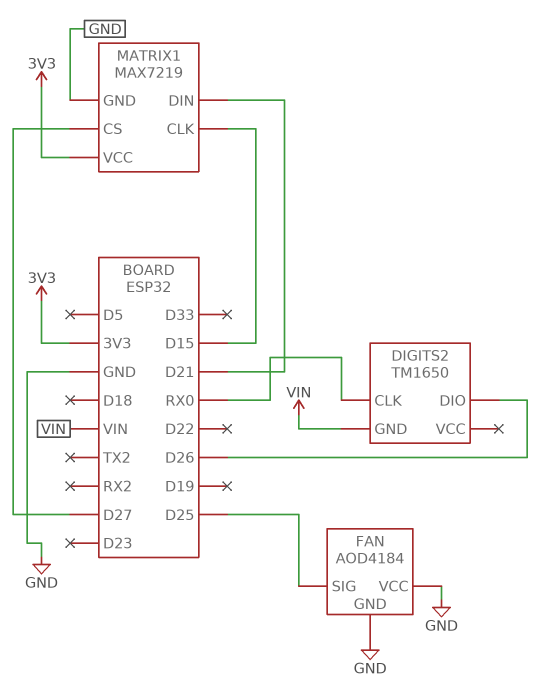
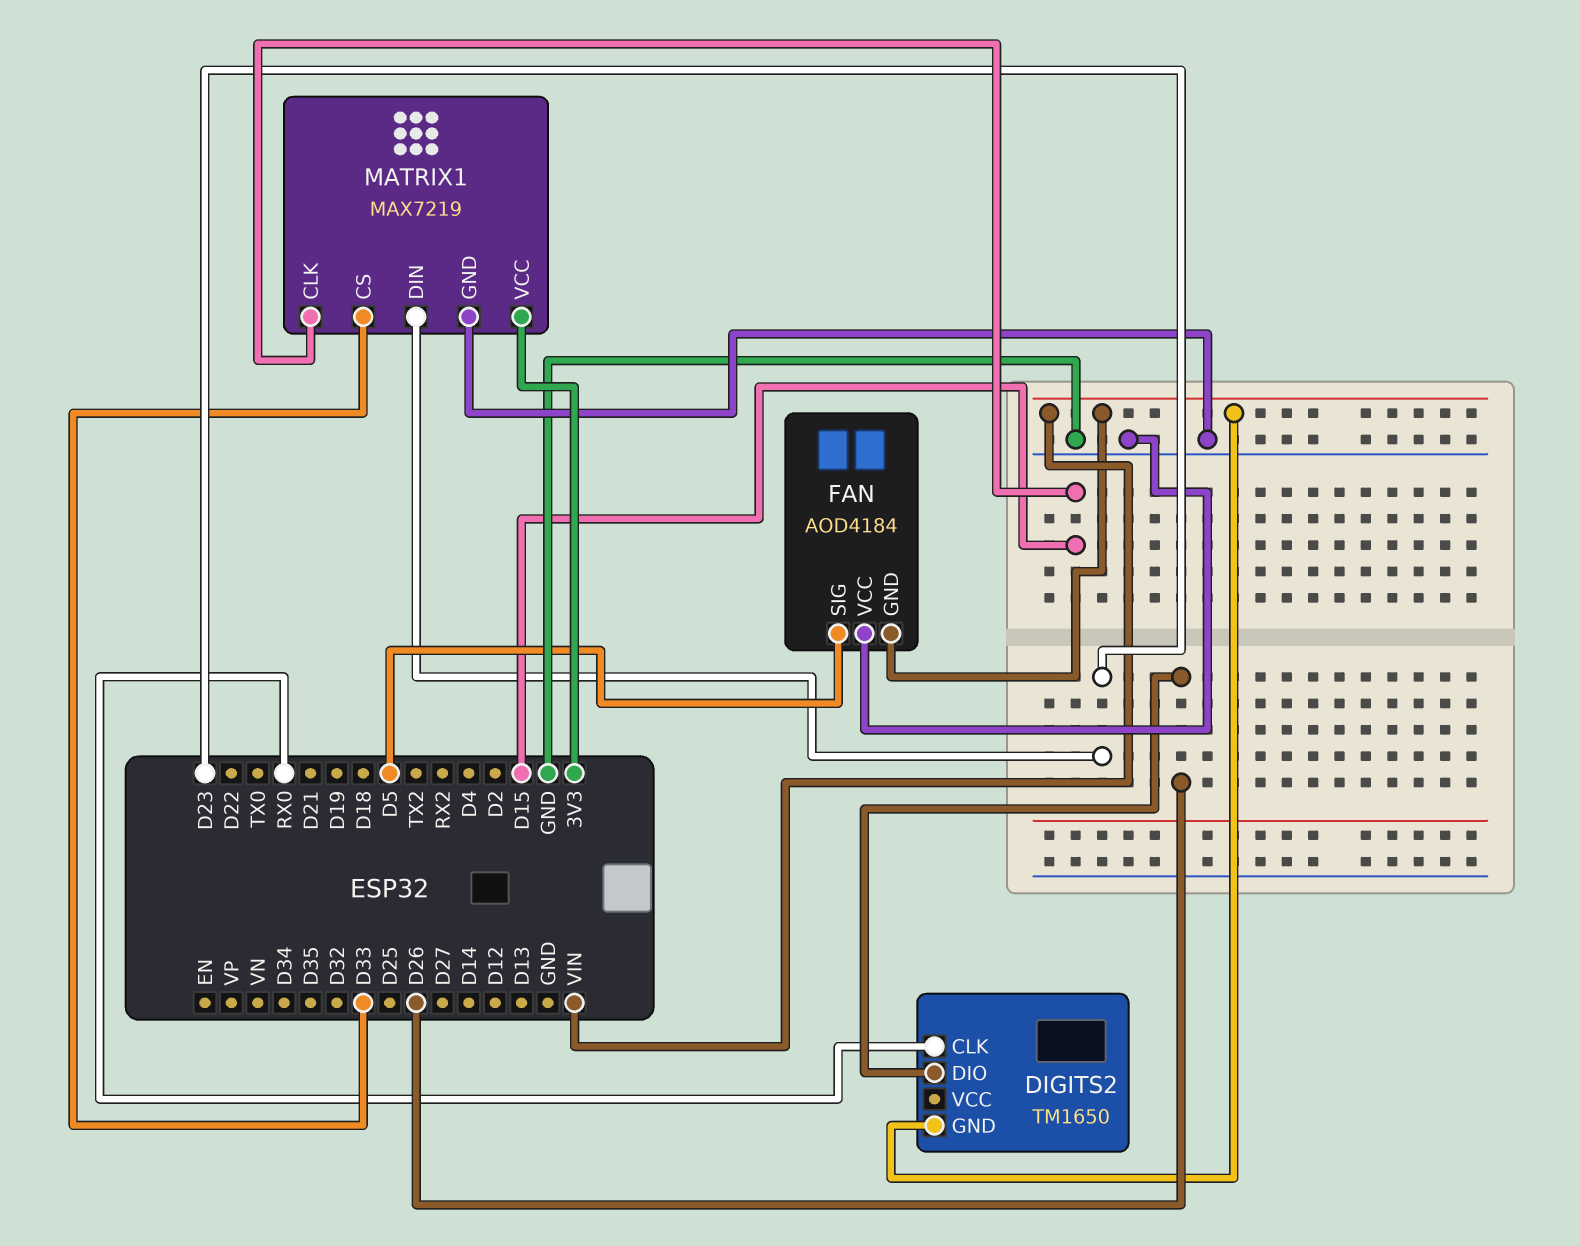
FAN pin GND: GND -> VIN
FAN pin SIG: D25 -> D5
MATRIX1 pin CS: D27 -> D33
MATRIX1 pin DIN: D21 -> D23

